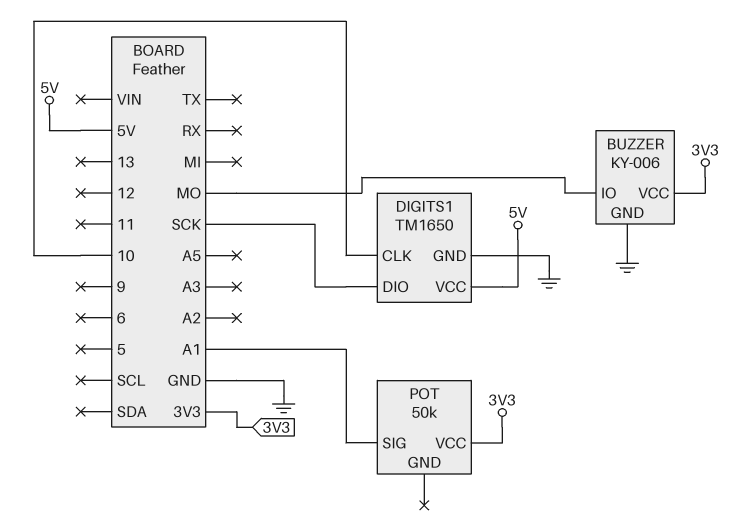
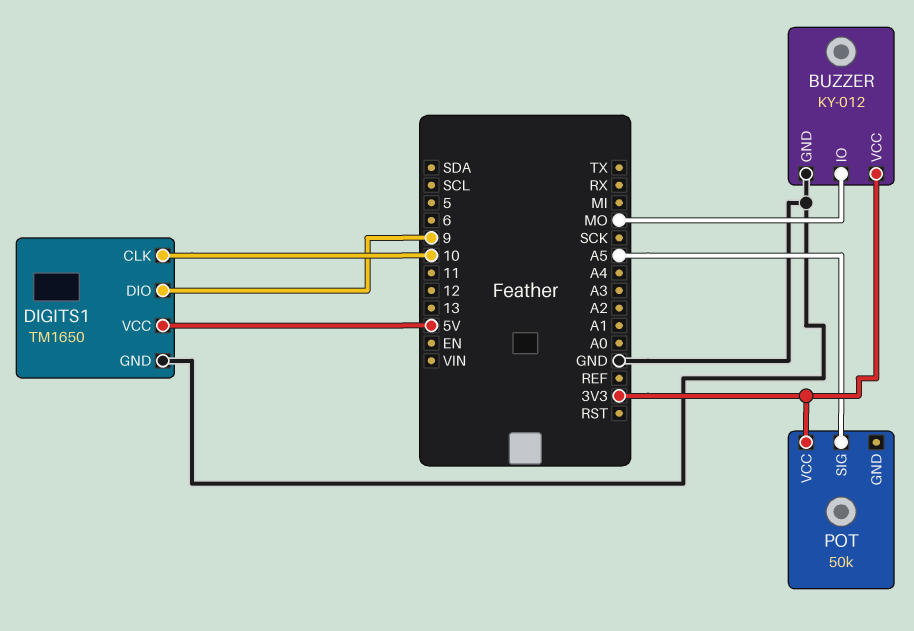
BUZZER: KY-006 -> KY-012
DIGITS1 pin DIO: SCK -> 9
POT pin SIG: A1 -> A5

